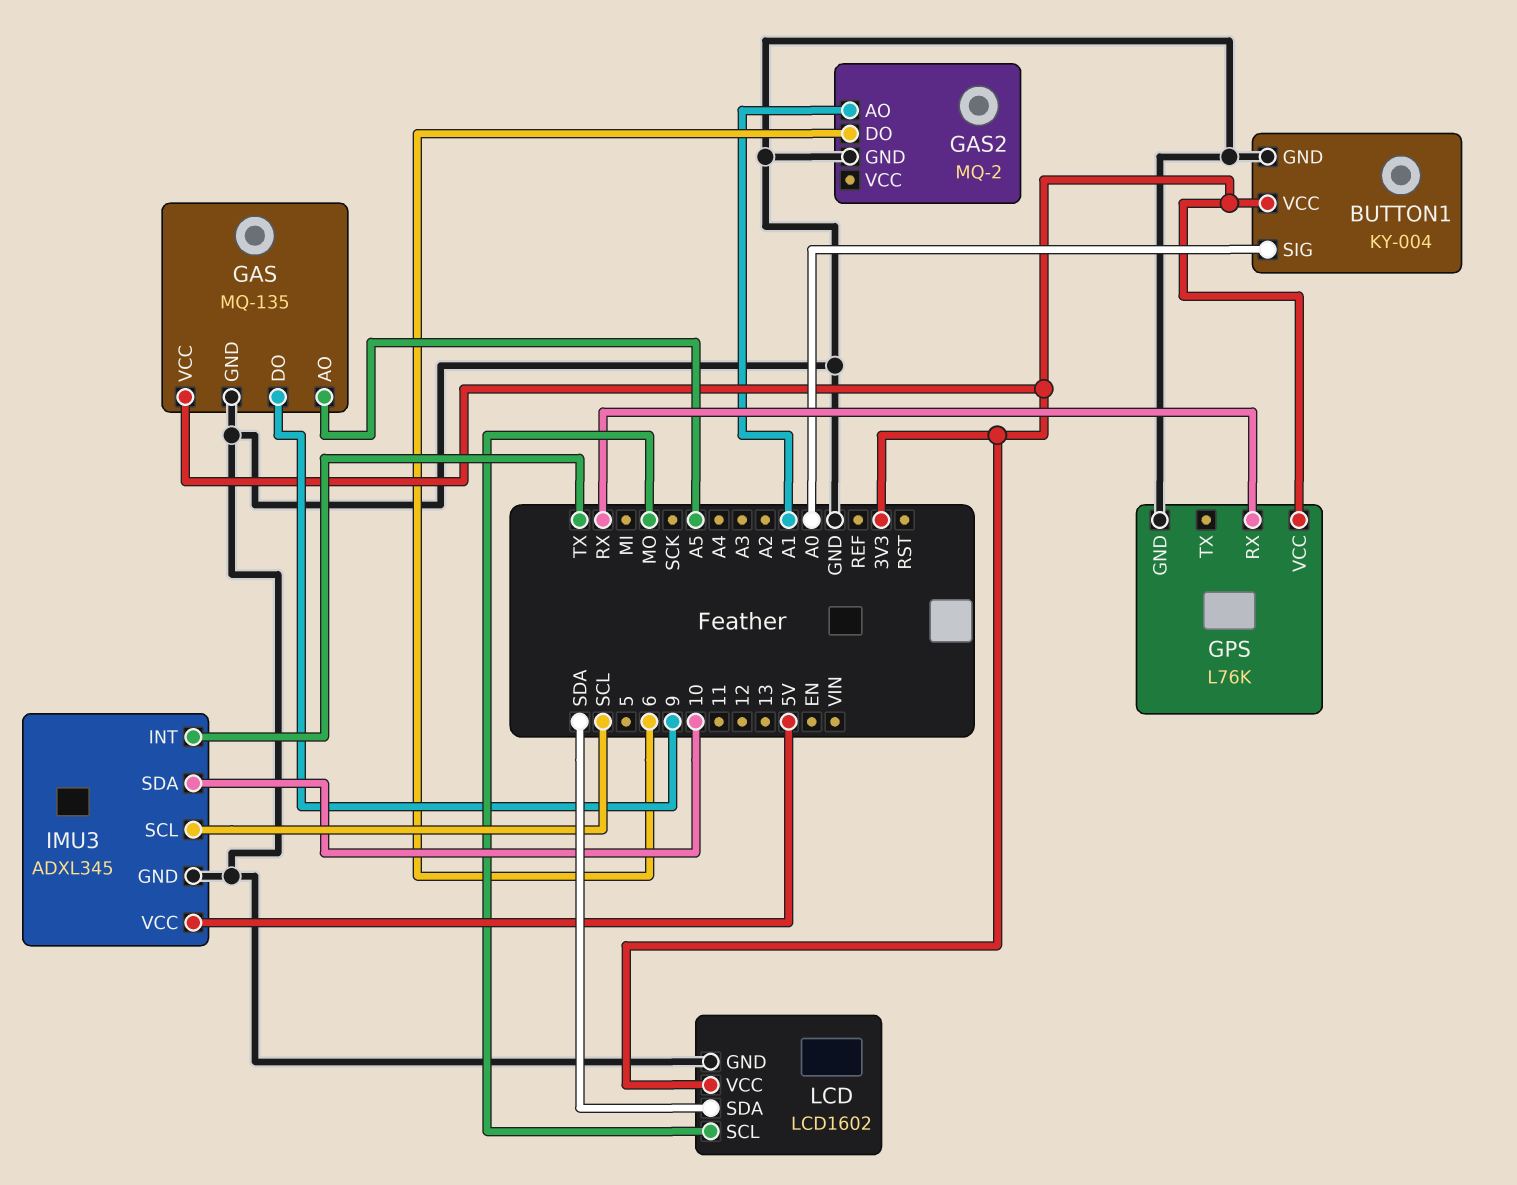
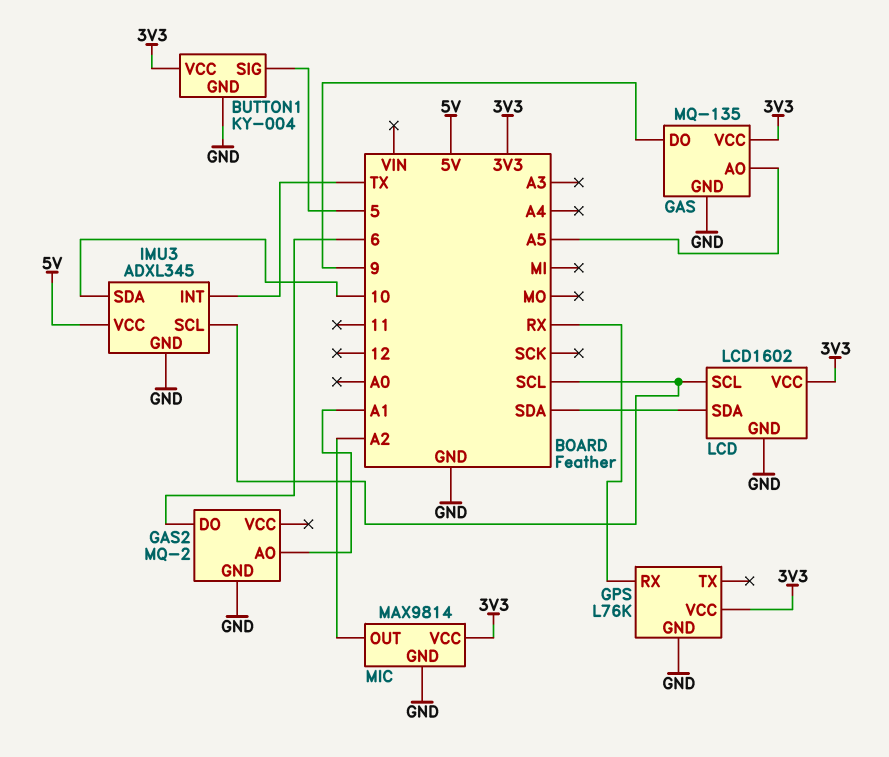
BUTTON1 pin SIG: A0 -> 5
LCD pin SCL: MO -> SCL
MIC: none -> MAX9814
MIC pin GND: none -> GND
MIC pin OUT: none -> A2
MIC pin VCC: none -> 3V3

